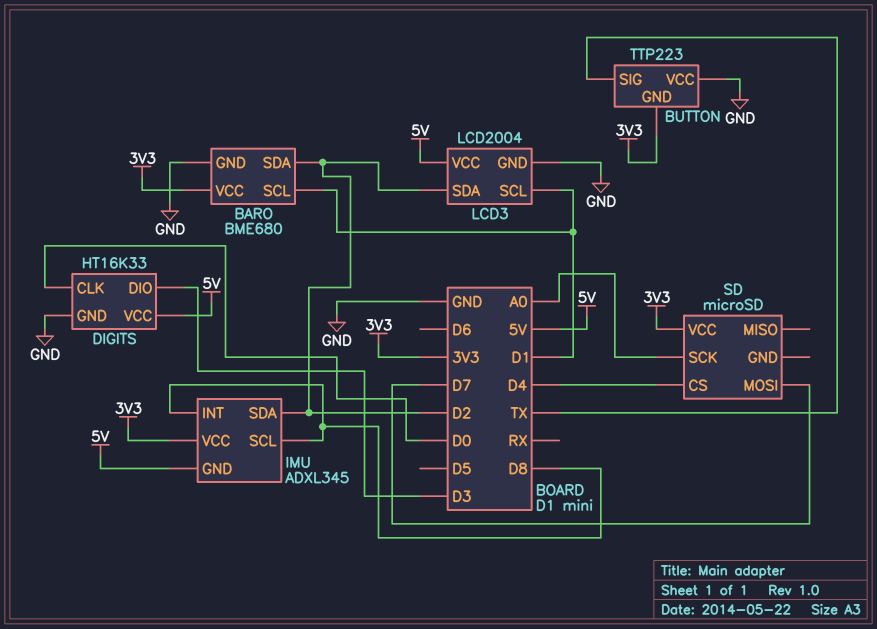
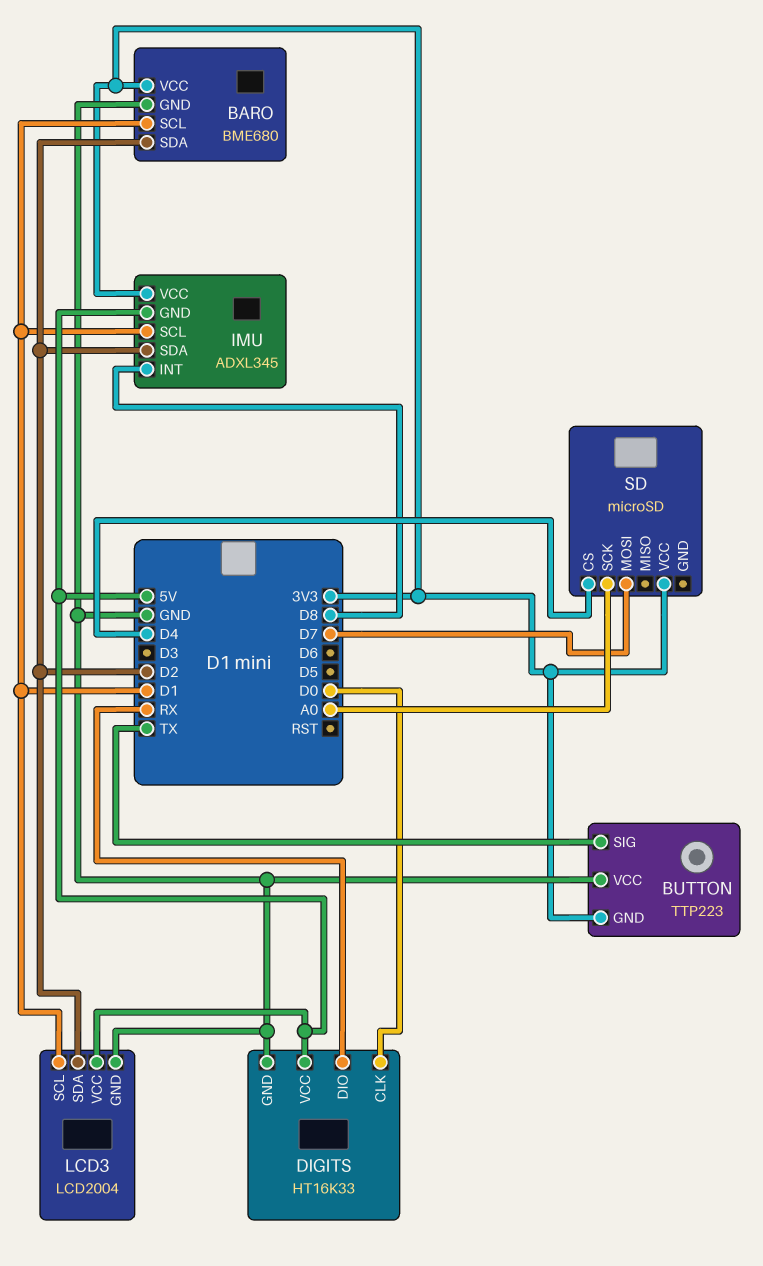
DIGITS pin DIO: D3 -> RX
IMU pin SCL: D8 -> D1

